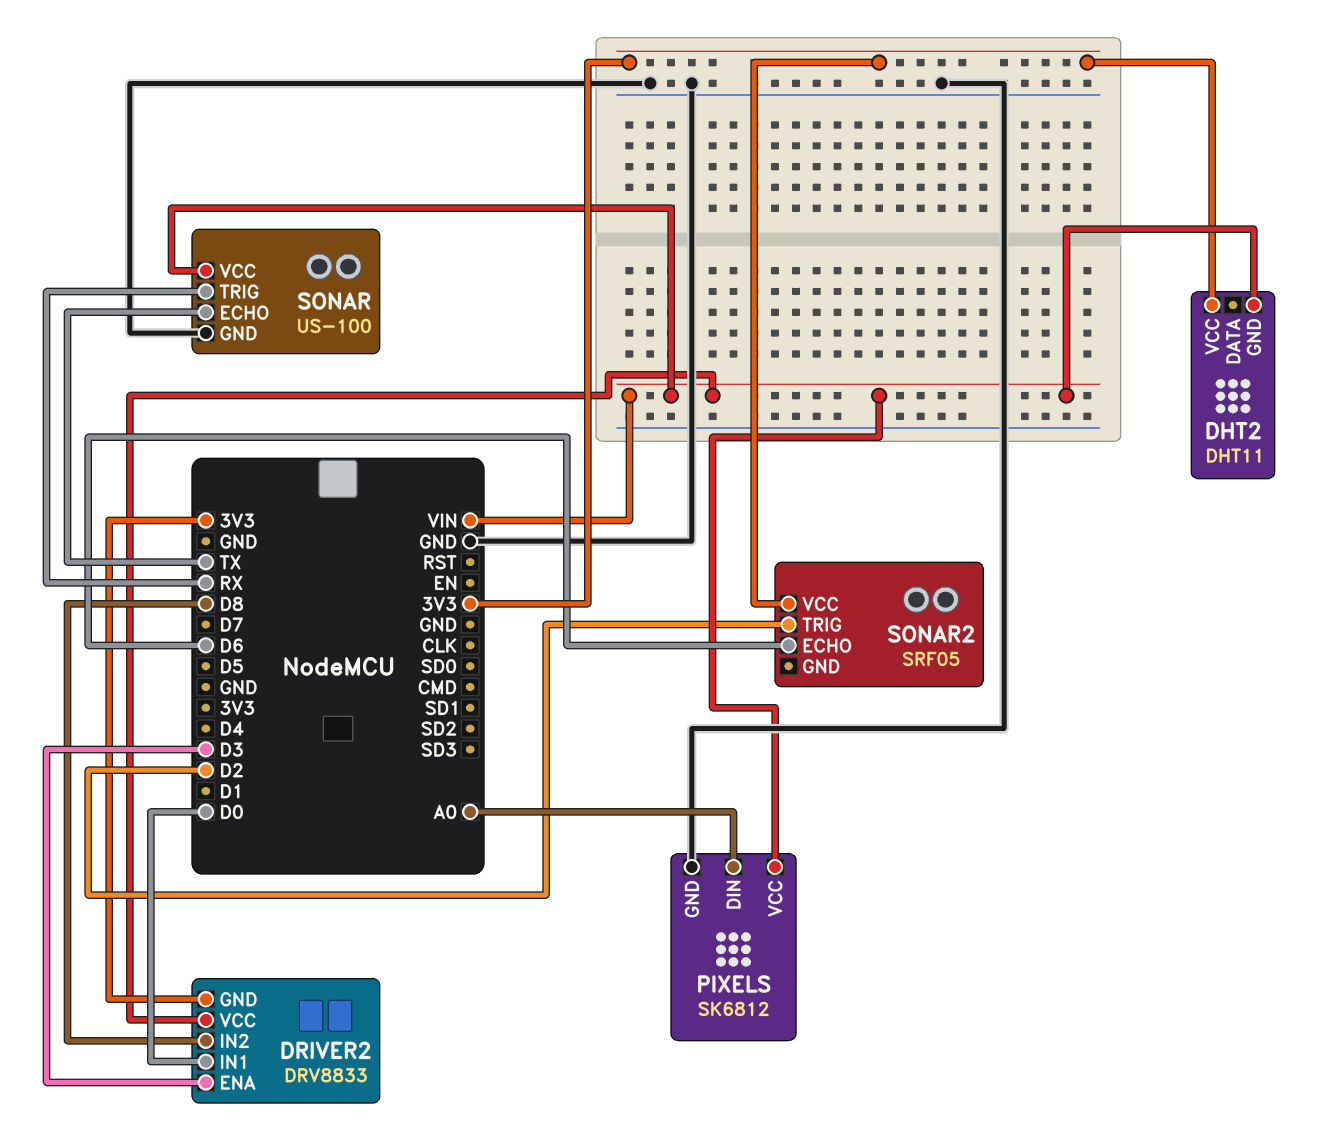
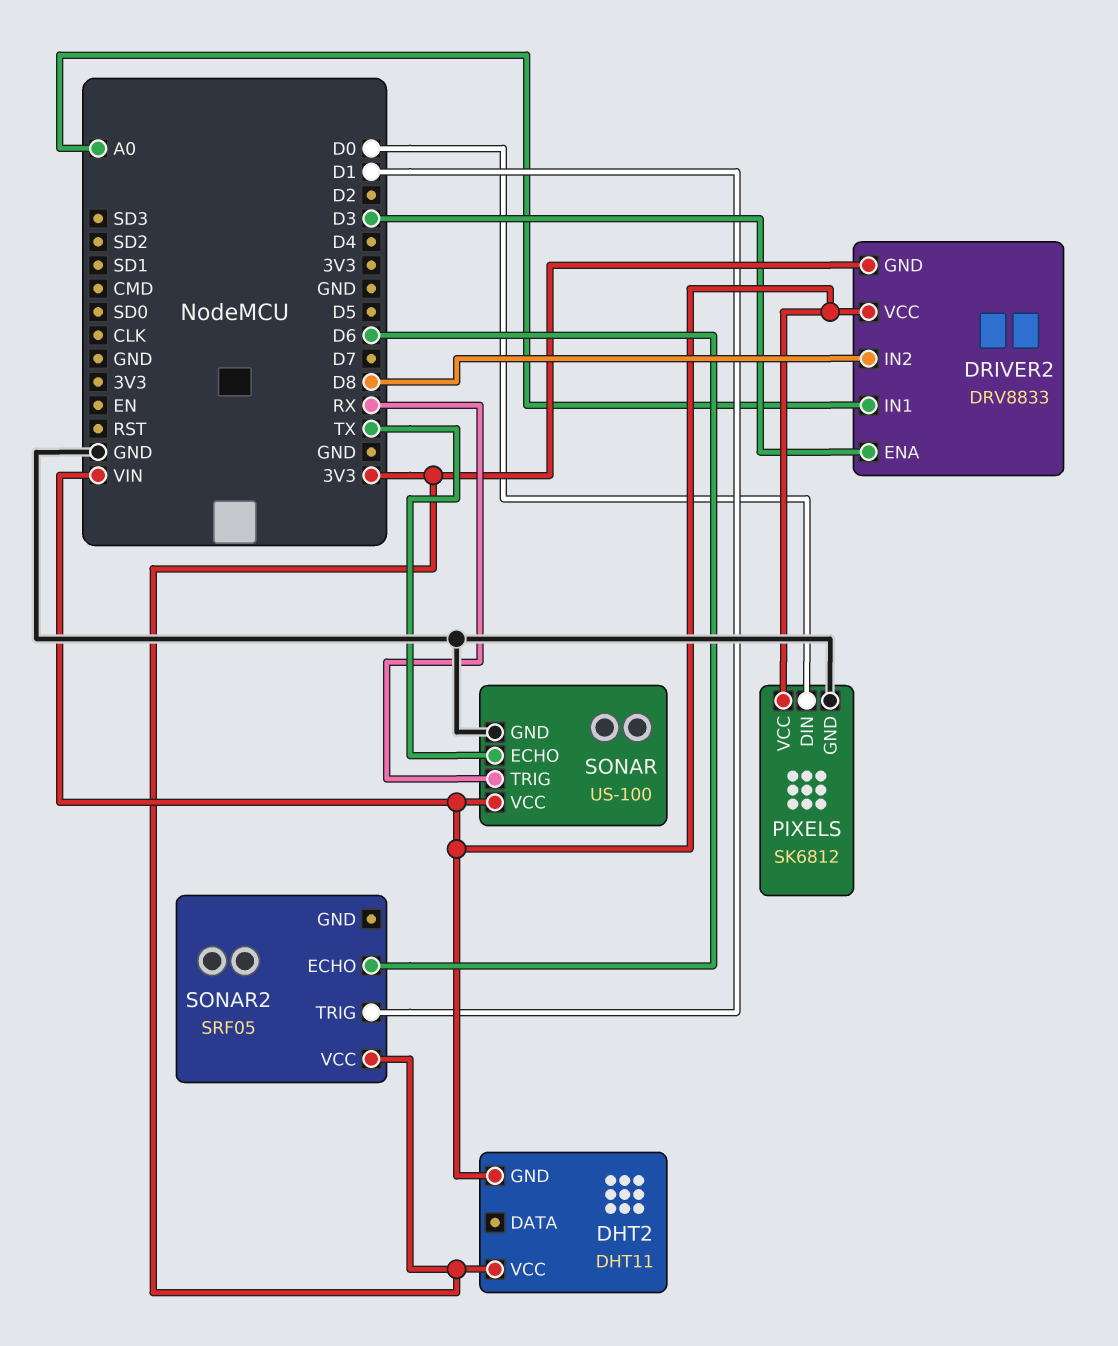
DRIVER2 pin IN1: D0 -> A0
PIXELS pin DIN: A0 -> D0
SONAR2 pin TRIG: D2 -> D1

